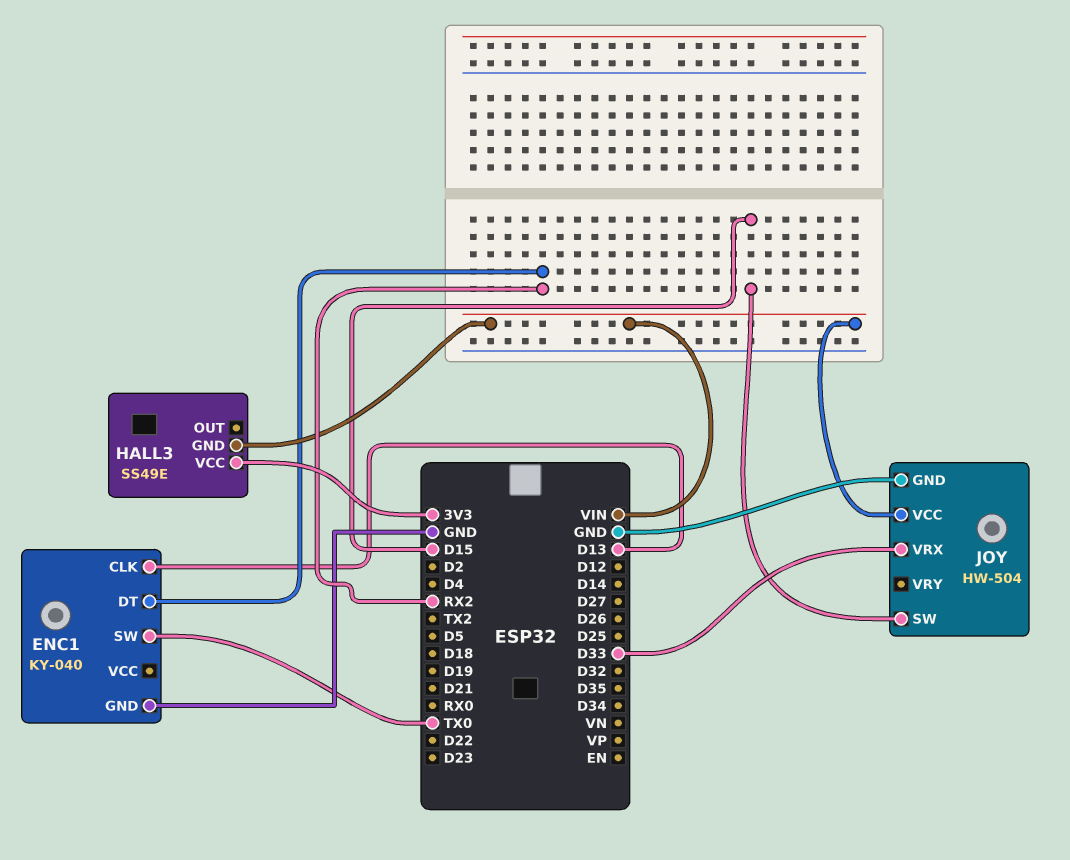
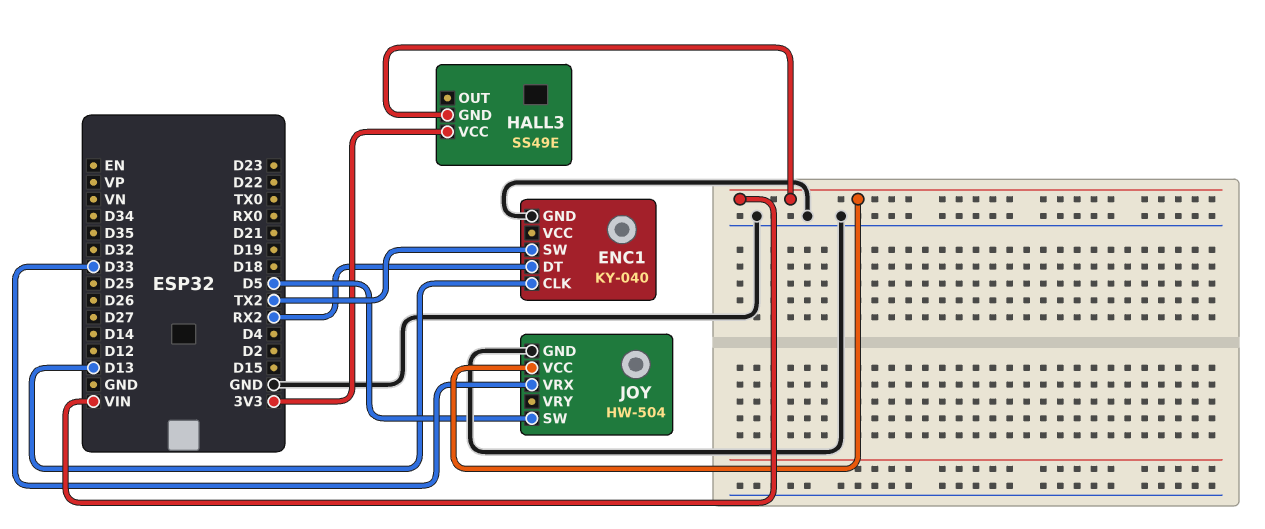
ENC1 pin SW: TX0 -> TX2
JOY pin SW: D15 -> D5

